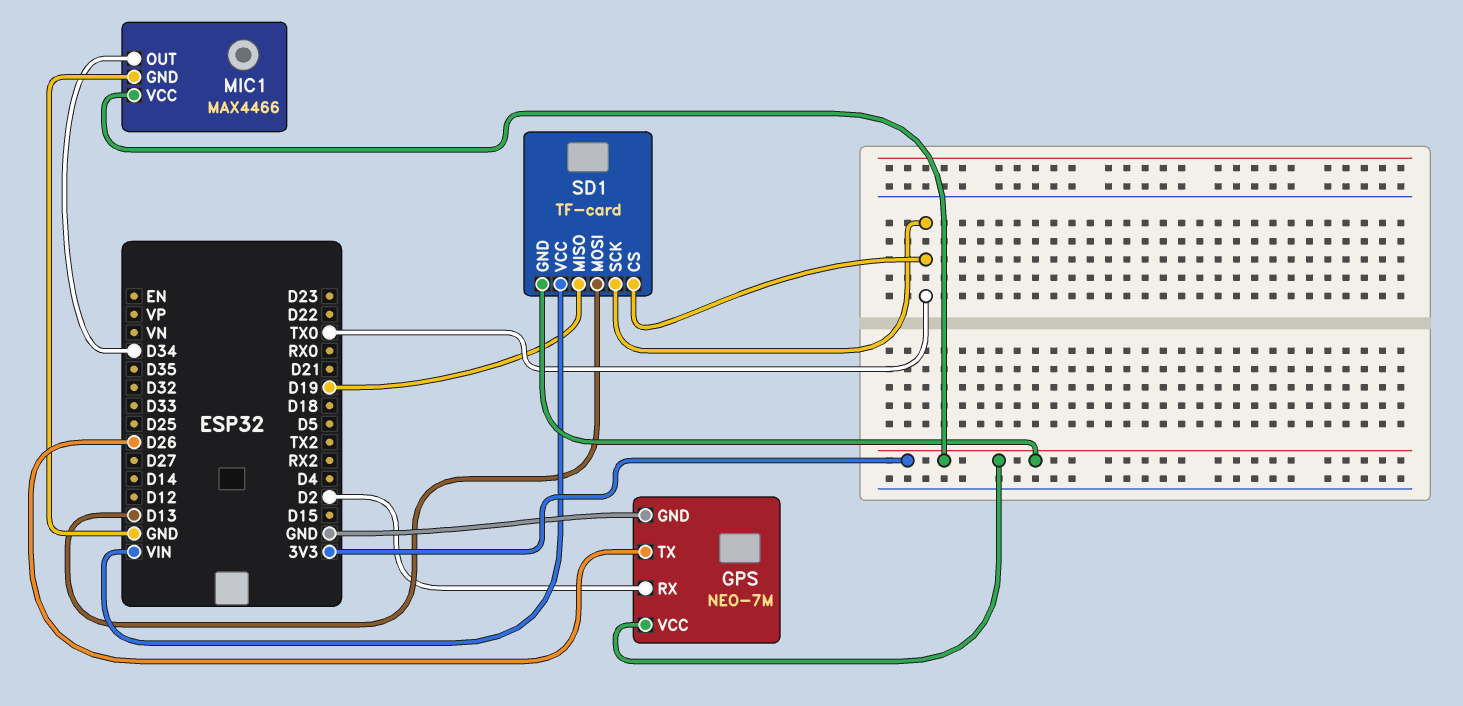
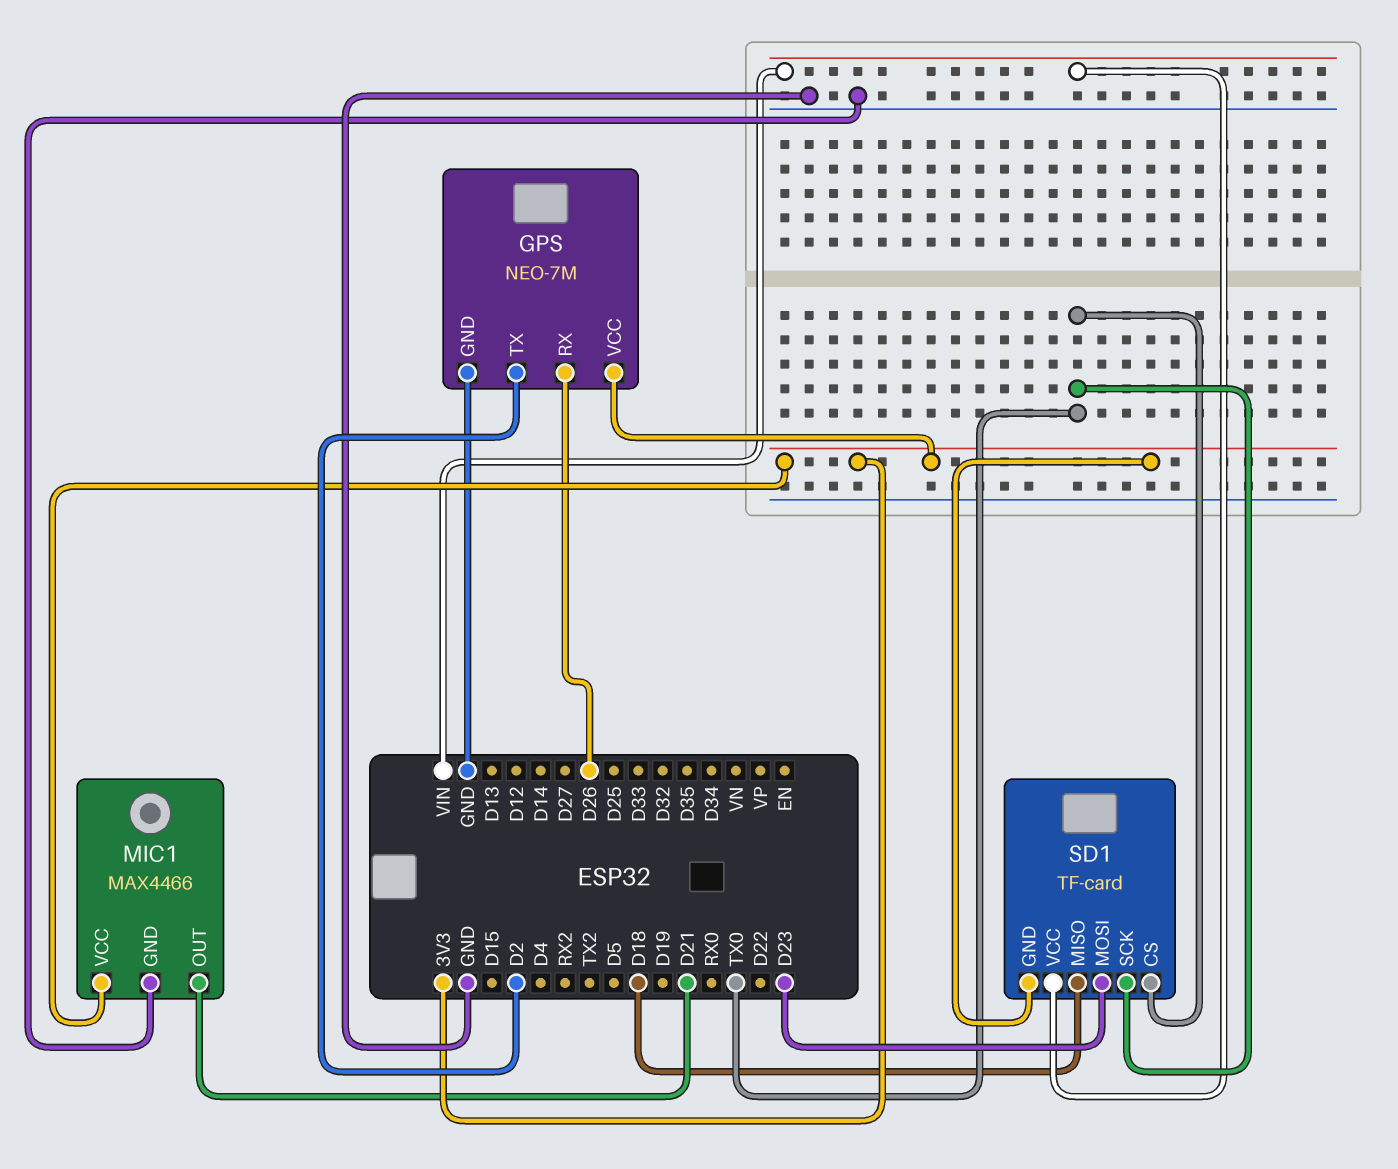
GPS pin RX: D2 -> D26
GPS pin TX: D26 -> D2
MIC1 pin OUT: D34 -> D21
SD1 pin MISO: D19 -> D18
SD1 pin MOSI: D13 -> D23

